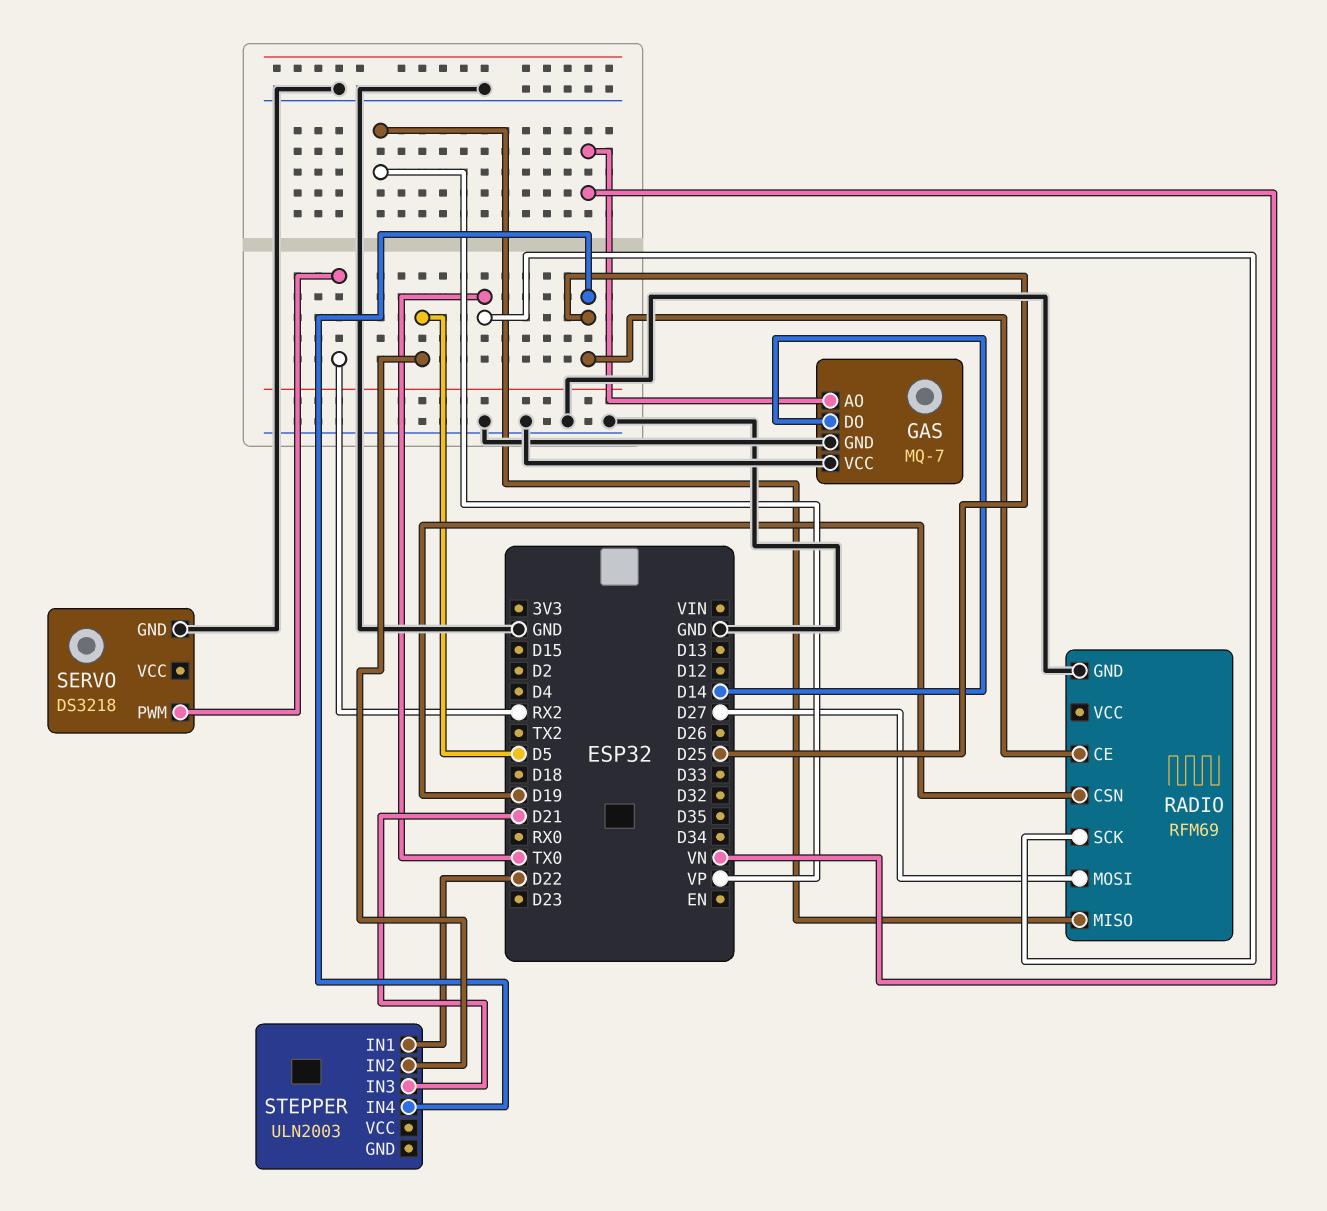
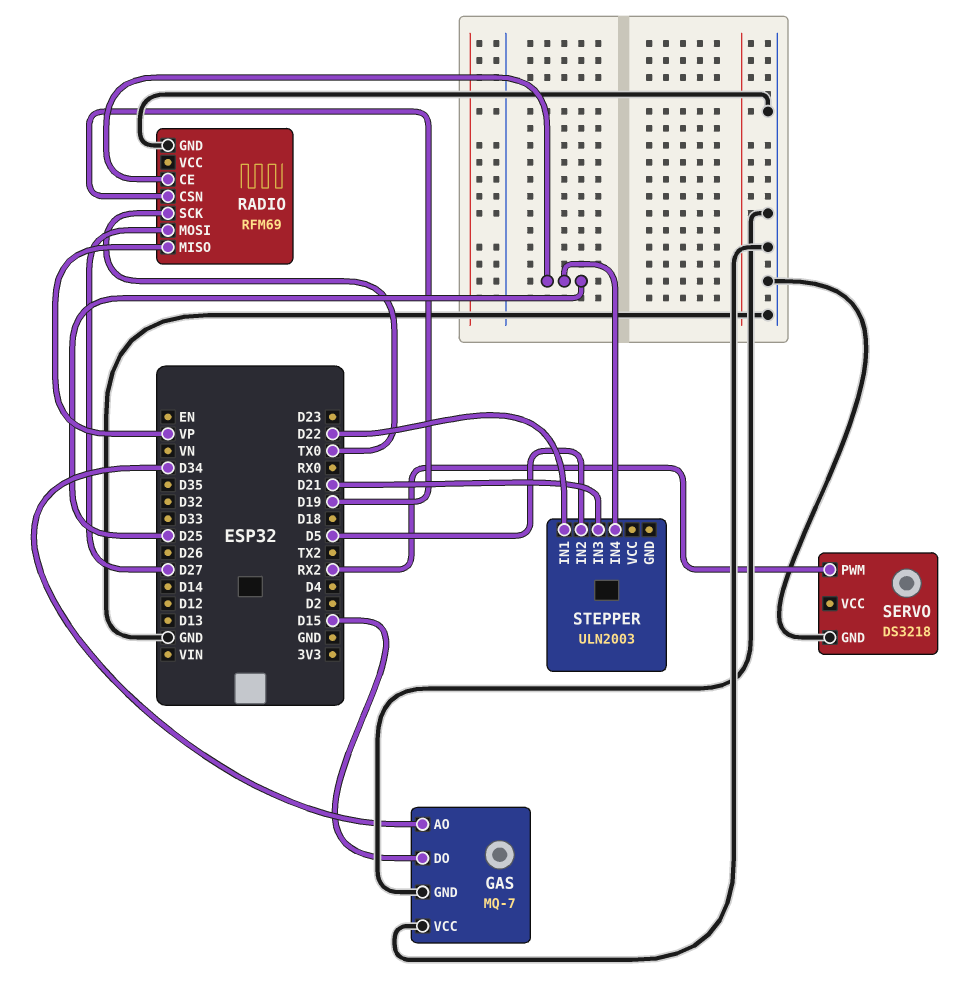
GAS pin AO: VN -> D34
GAS pin DO: D14 -> D15

